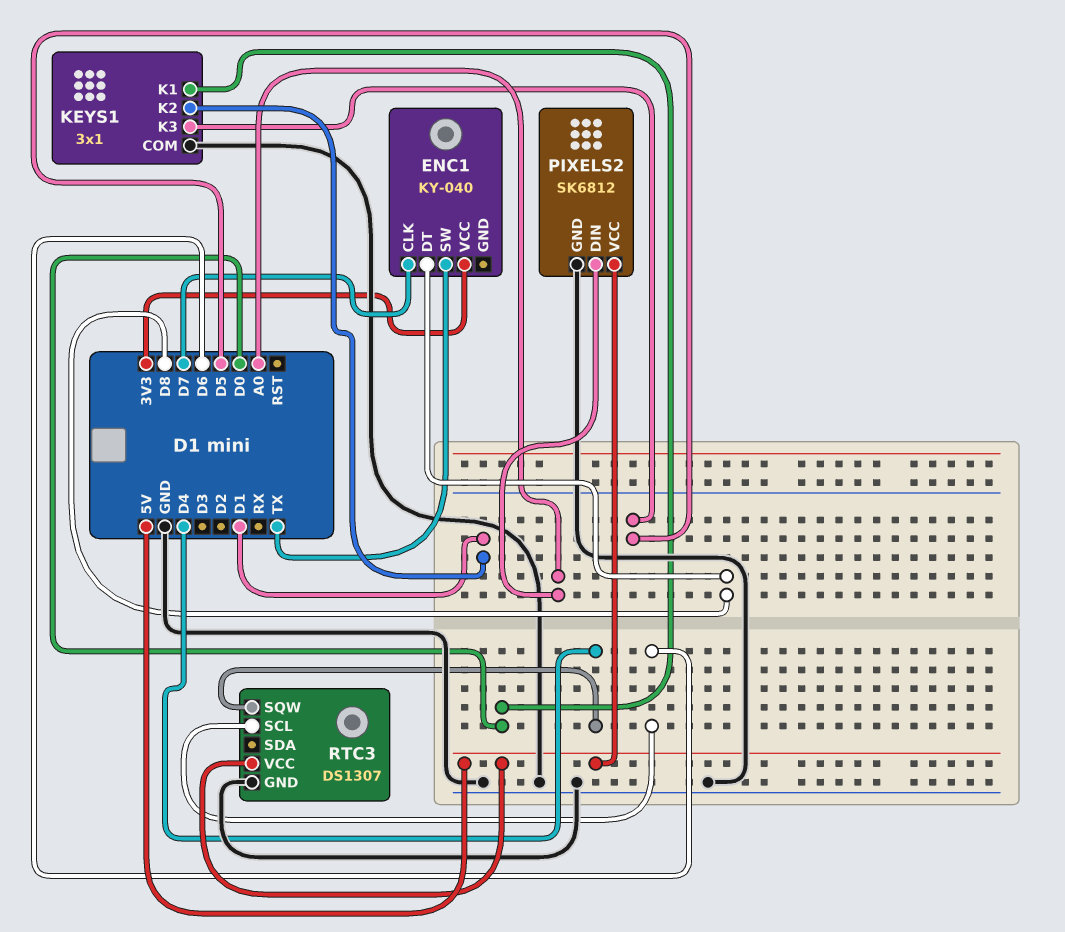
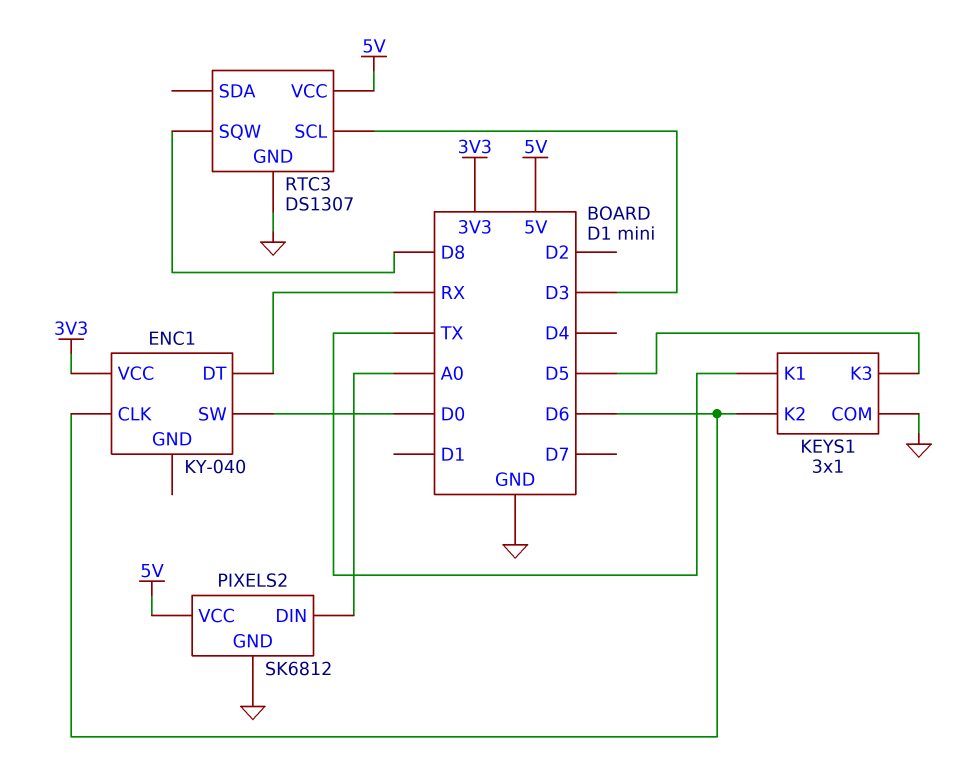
ENC1 pin CLK: D7 -> D6
ENC1 pin DT: D8 -> RX
ENC1 pin SW: TX -> D0
KEYS1 pin K1: D0 -> TX
KEYS1 pin K2: D1 -> D6
RTC3 pin SCL: D6 -> D3
RTC3 pin SQW: D4 -> D8

